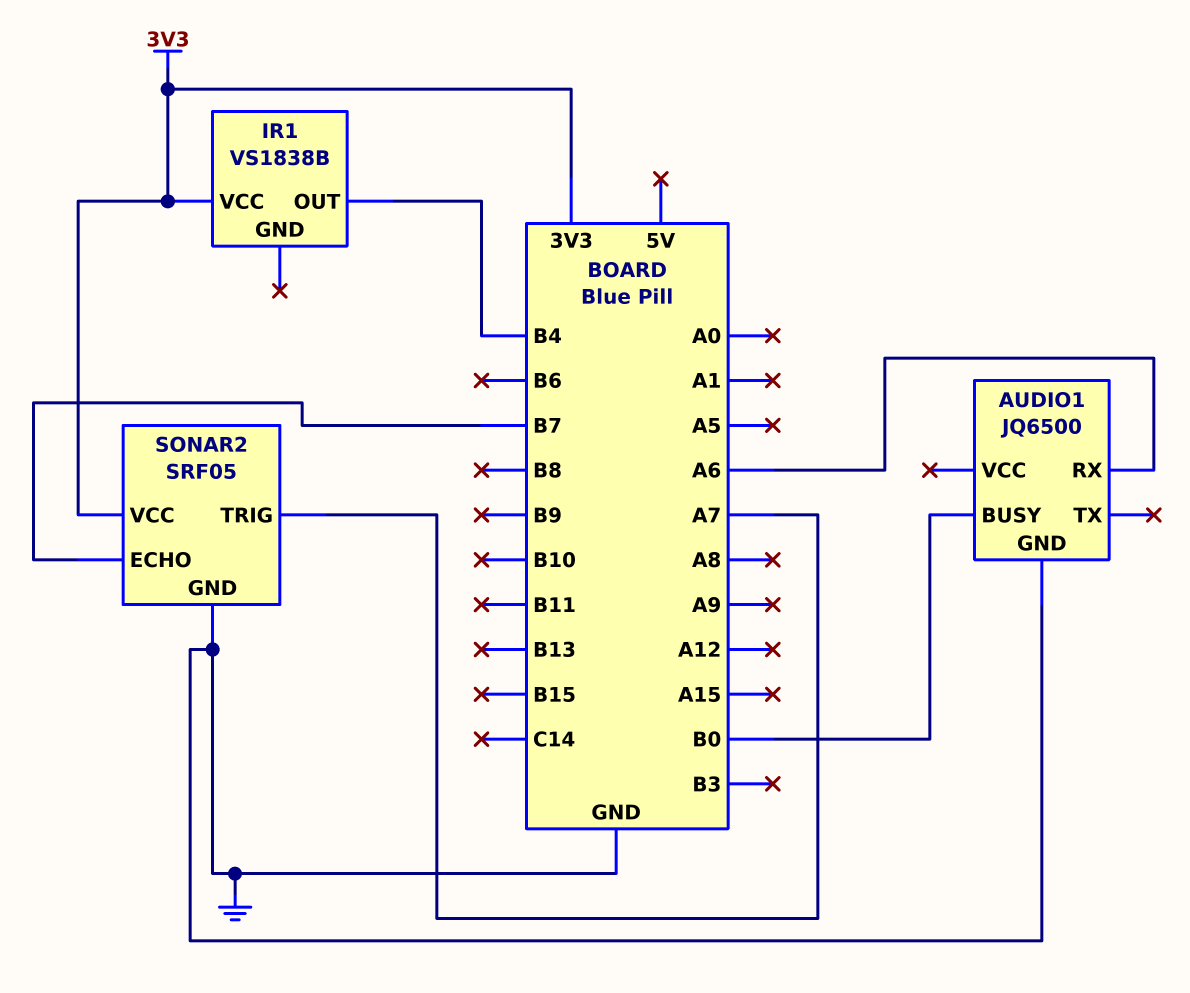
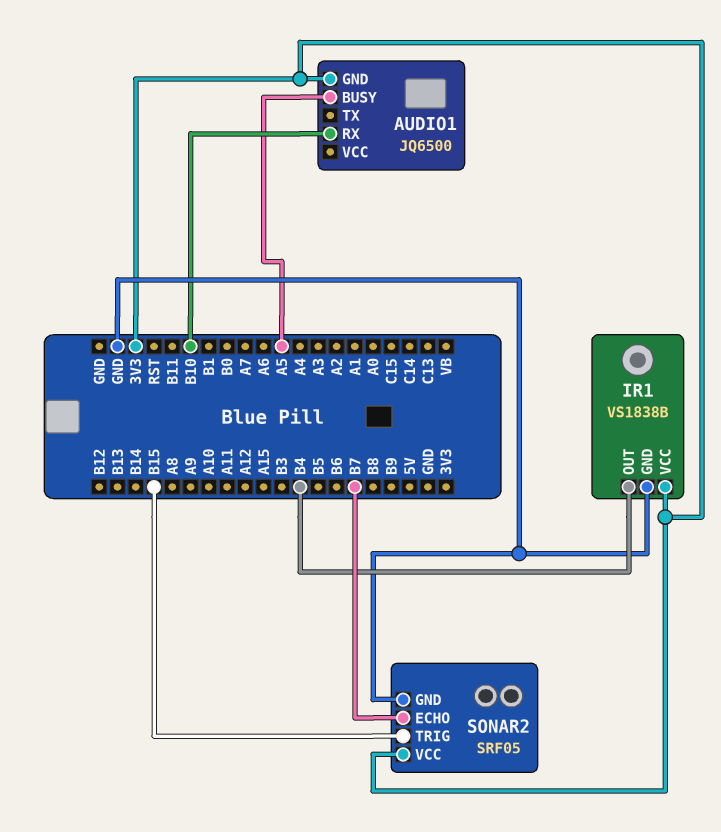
AUDIO1 pin BUSY: B0 -> A5
AUDIO1 pin GND: GND -> 3V3
AUDIO1 pin RX: A6 -> B10
IR1 pin GND: none -> GND
SONAR2 pin TRIG: A7 -> B15

